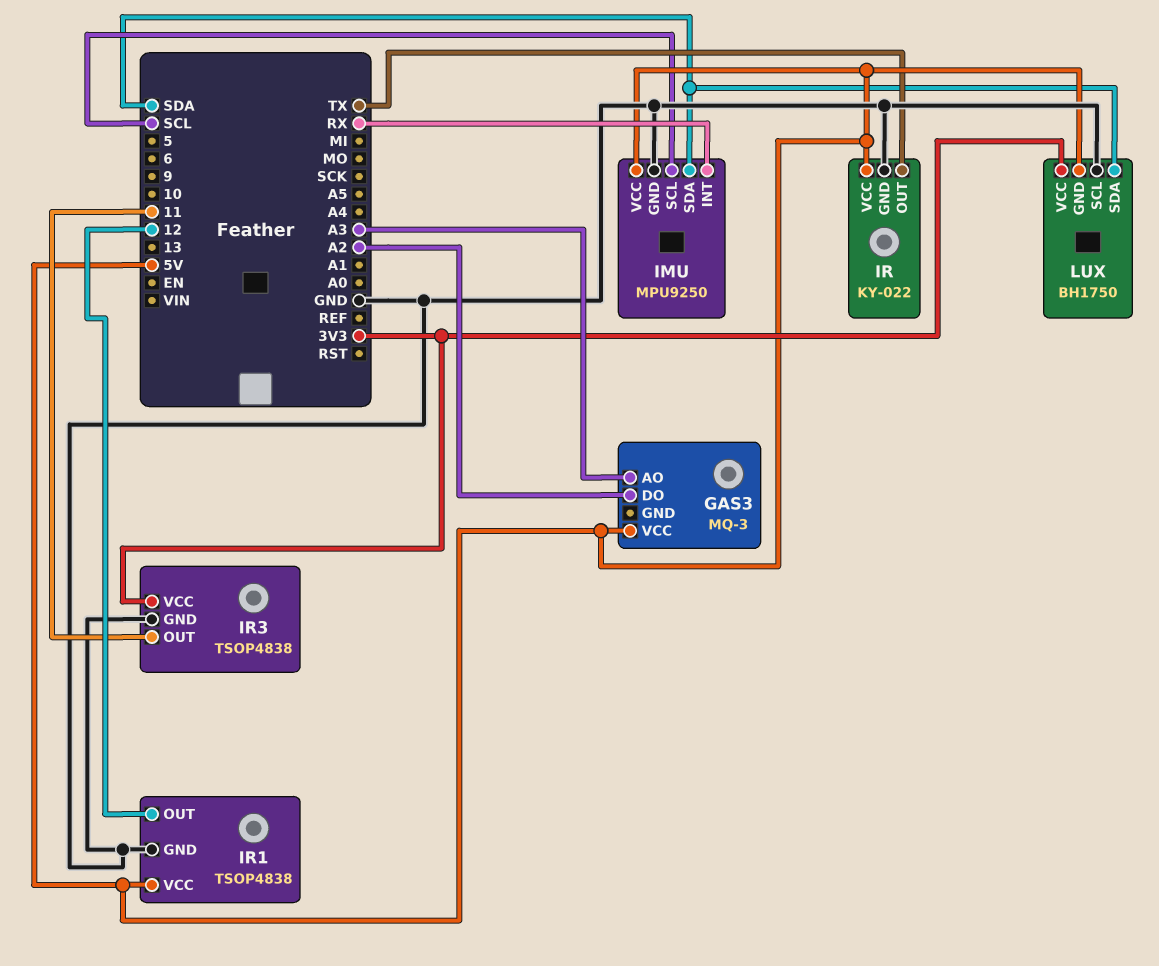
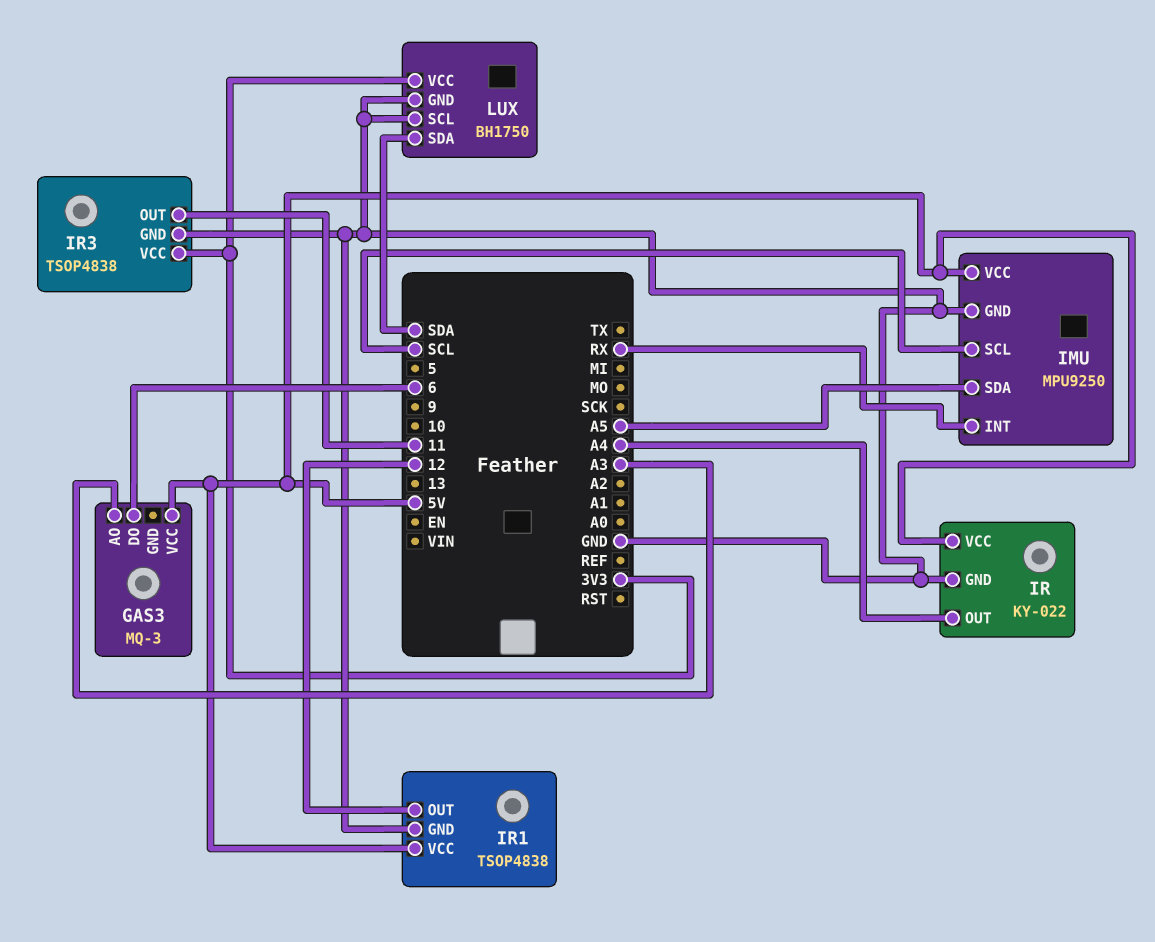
GAS3 pin DO: A2 -> 6
IMU pin SDA: SDA -> A5
IR pin OUT: TX -> A4
LUX pin GND: 5V -> GND

